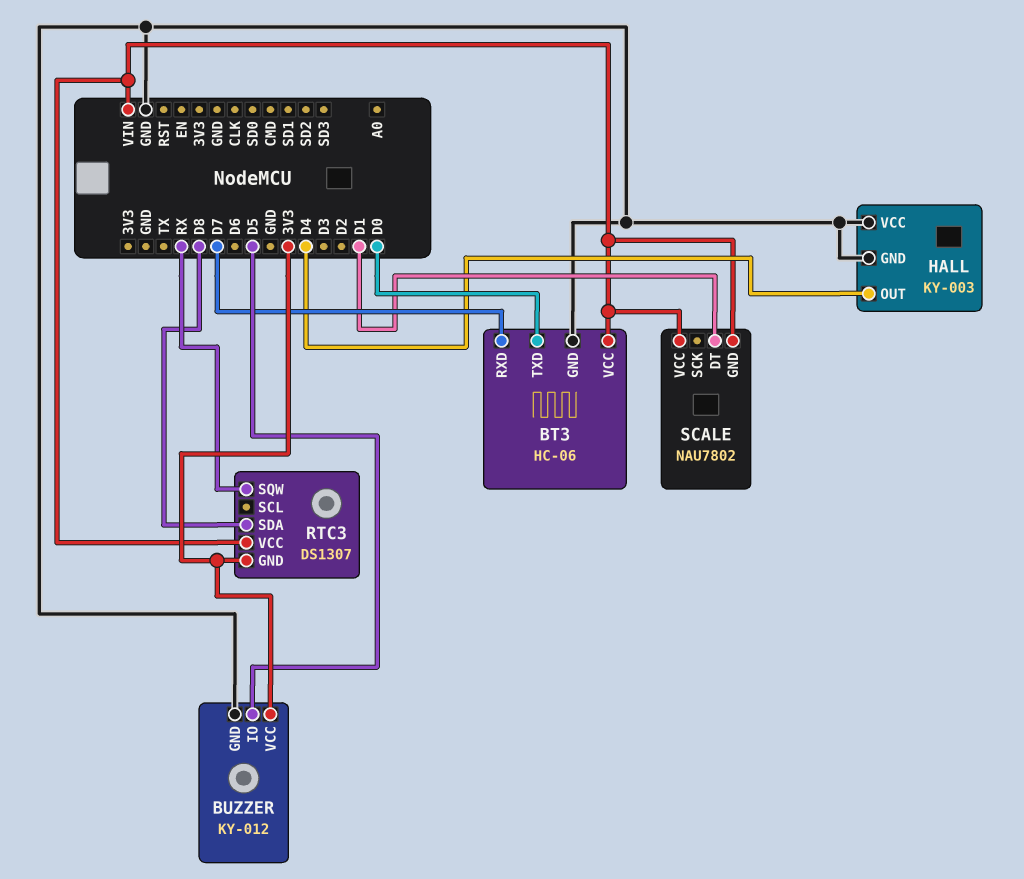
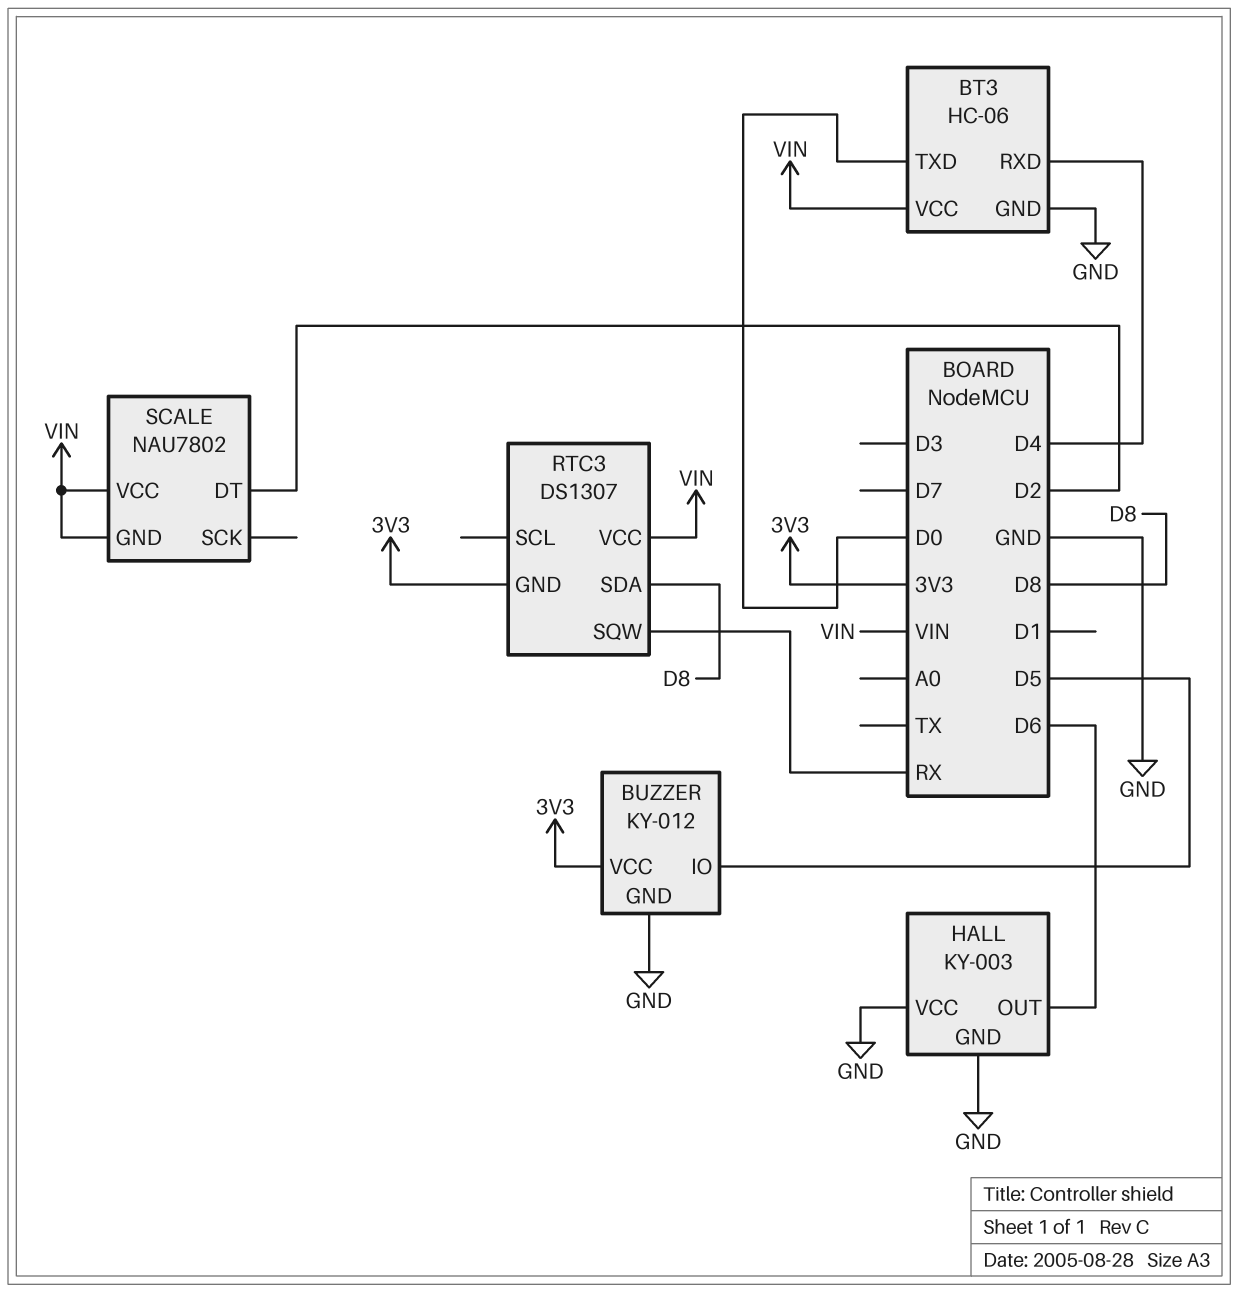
BT3 pin RXD: D7 -> D4
HALL pin OUT: D4 -> D6
SCALE pin DT: D1 -> D2

